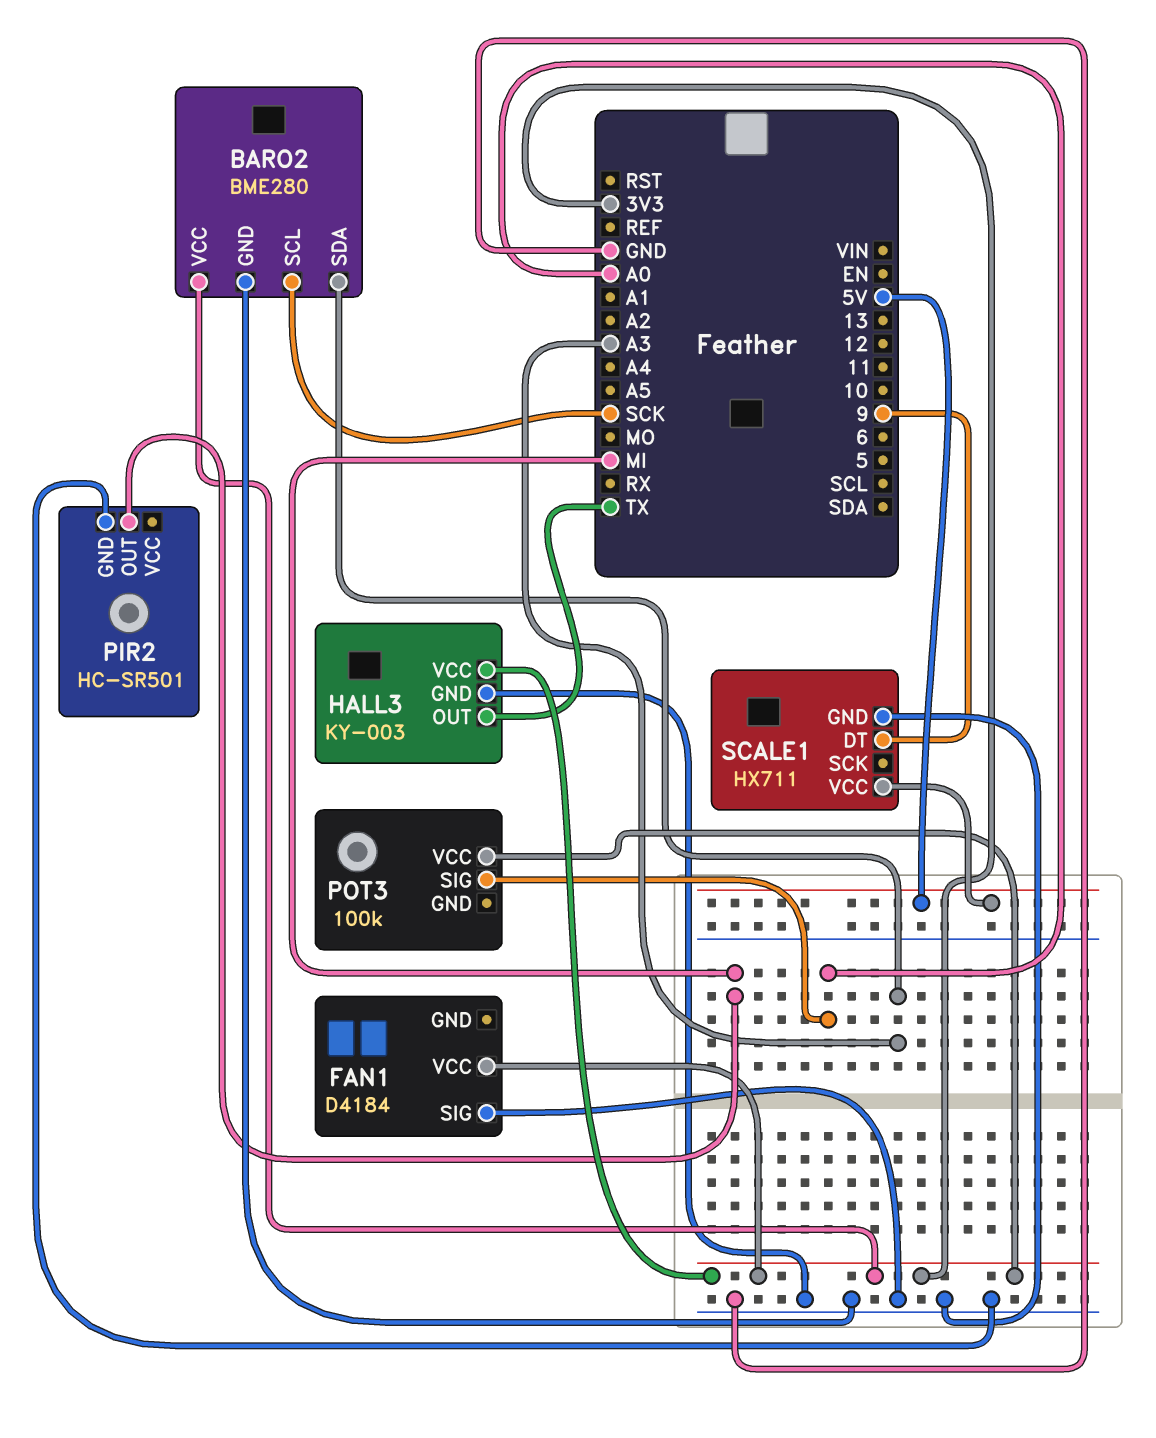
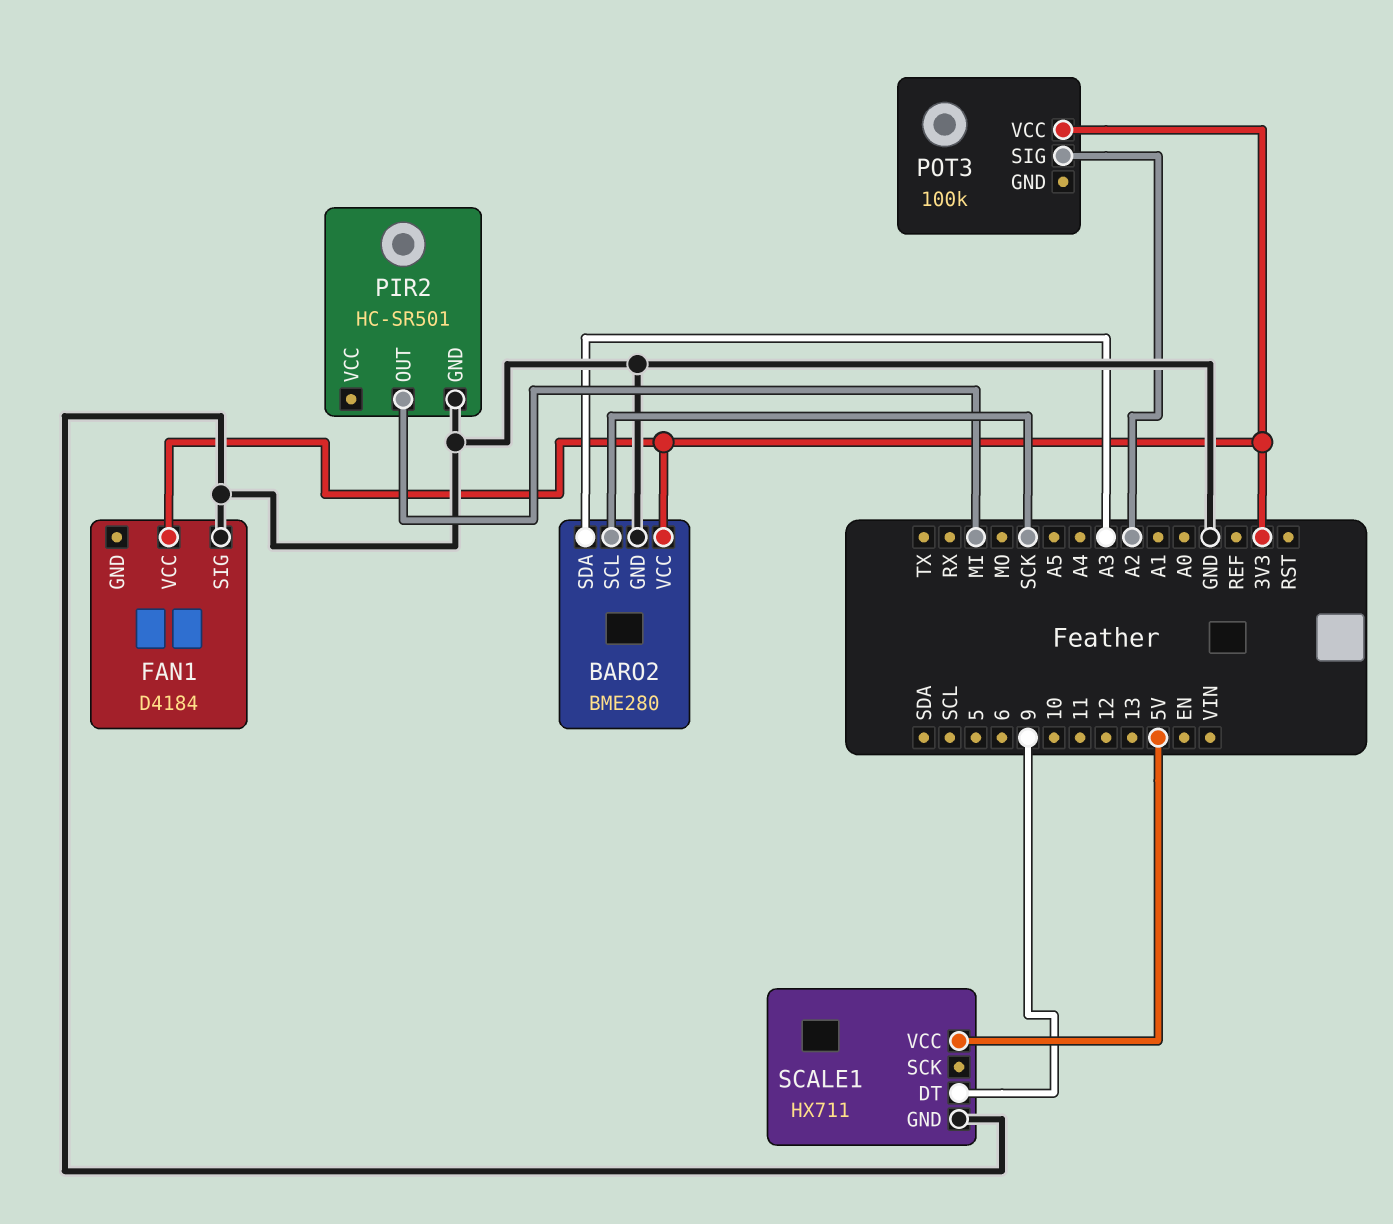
HALL3: KY-003 -> none
HALL3 pin GND: GND -> none
HALL3 pin OUT: TX -> none
HALL3 pin VCC: 3V3 -> none
POT3 pin SIG: A0 -> A2

